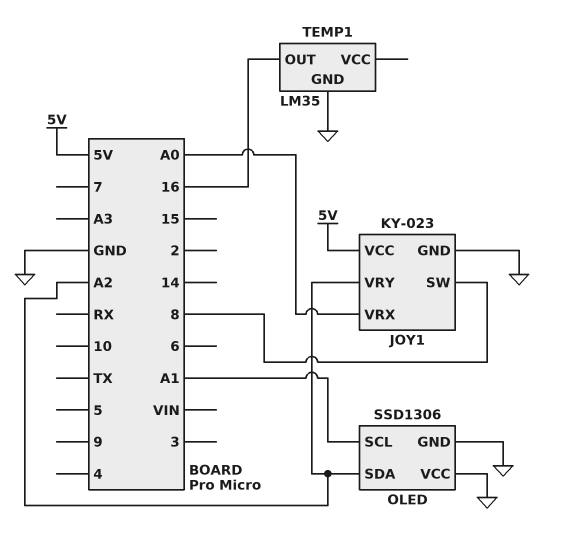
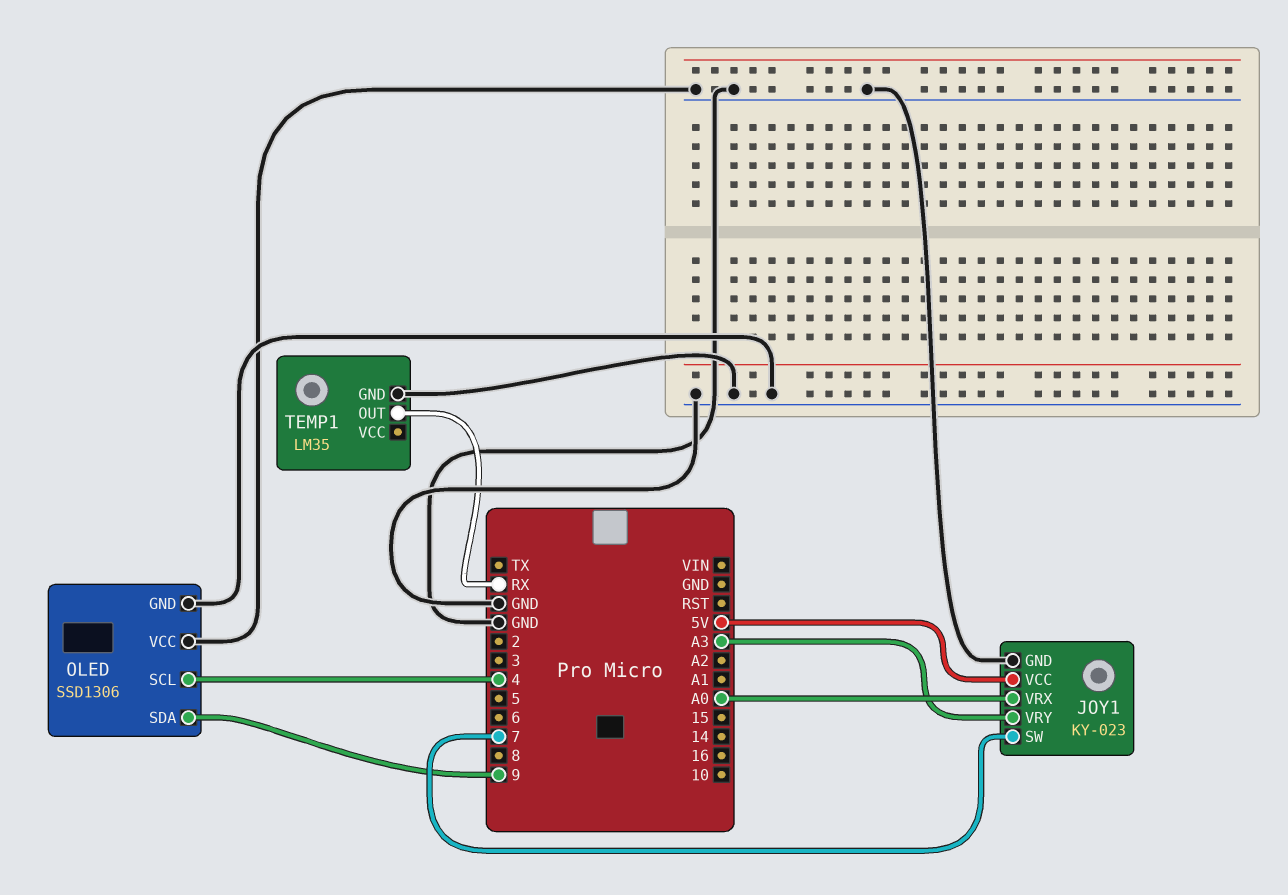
JOY1 pin SW: 8 -> 7
JOY1 pin VRY: A2 -> A3
OLED pin SCL: A1 -> 4
OLED pin SDA: A2 -> 9
TEMP1 pin OUT: 16 -> RX

